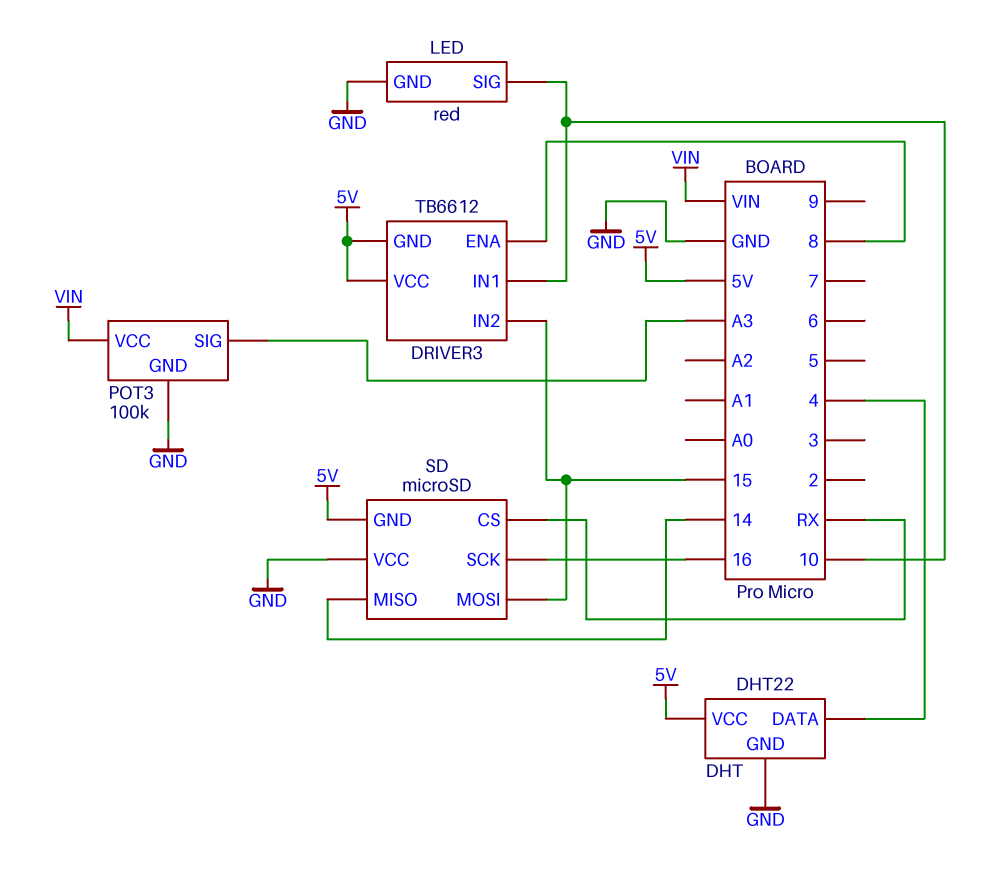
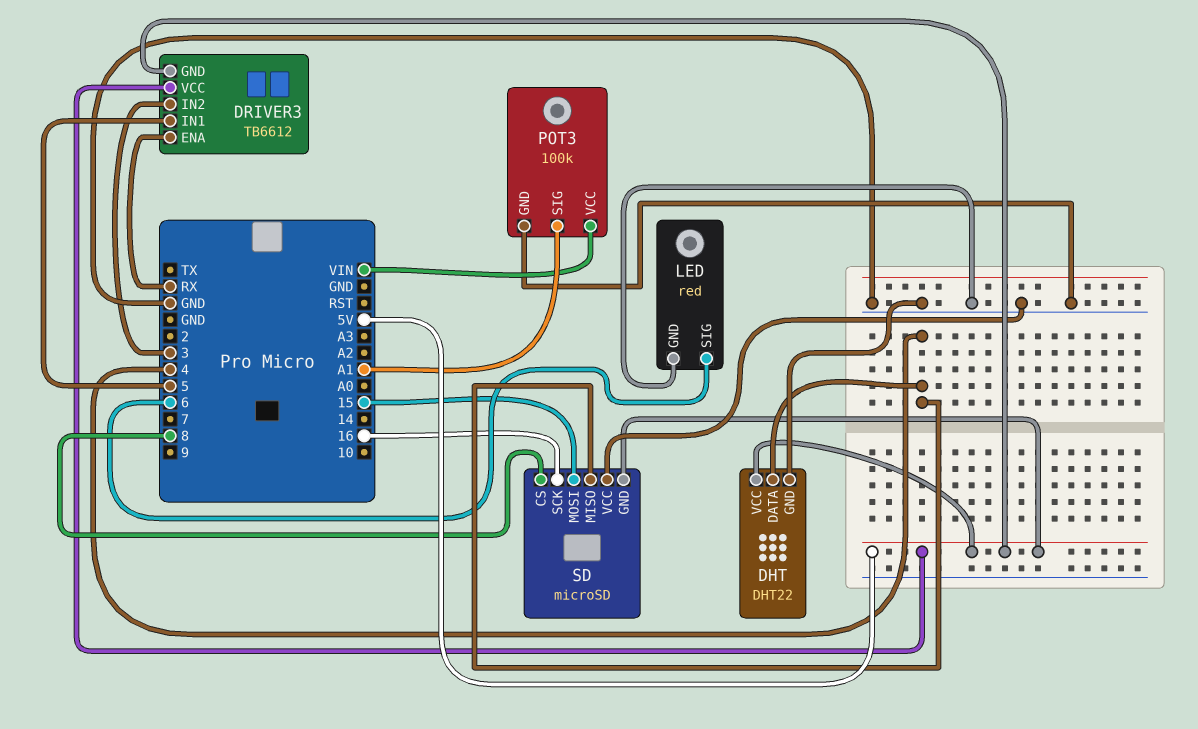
DRIVER3 pin ENA: 8 -> RX
DRIVER3 pin IN1: 10 -> 5
DRIVER3 pin IN2: 15 -> 3
LED pin SIG: 10 -> 6
POT3 pin SIG: A3 -> A1
SD pin CS: RX -> 8
SD pin MISO: 14 -> 4

